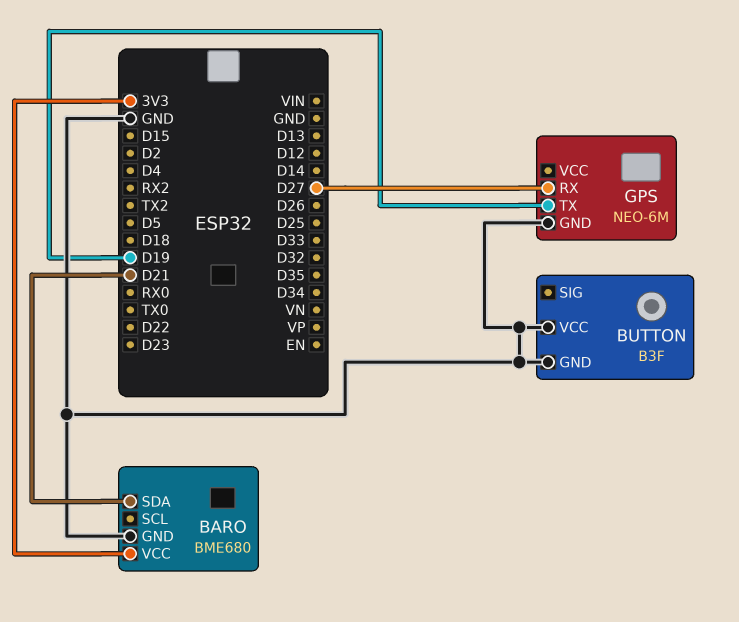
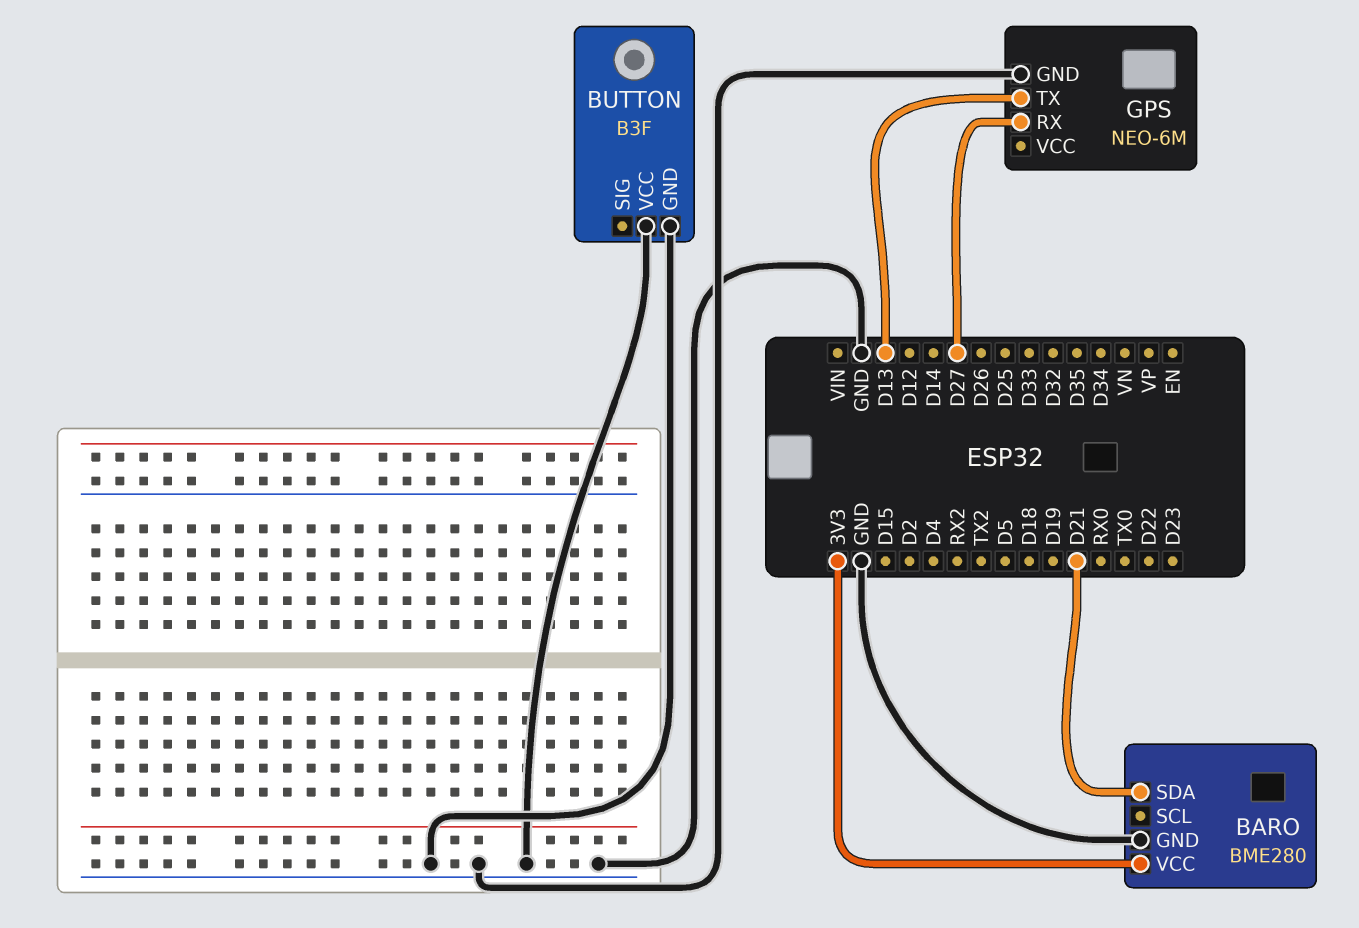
BARO: BME680 -> BME280
GPS pin TX: D19 -> D13

